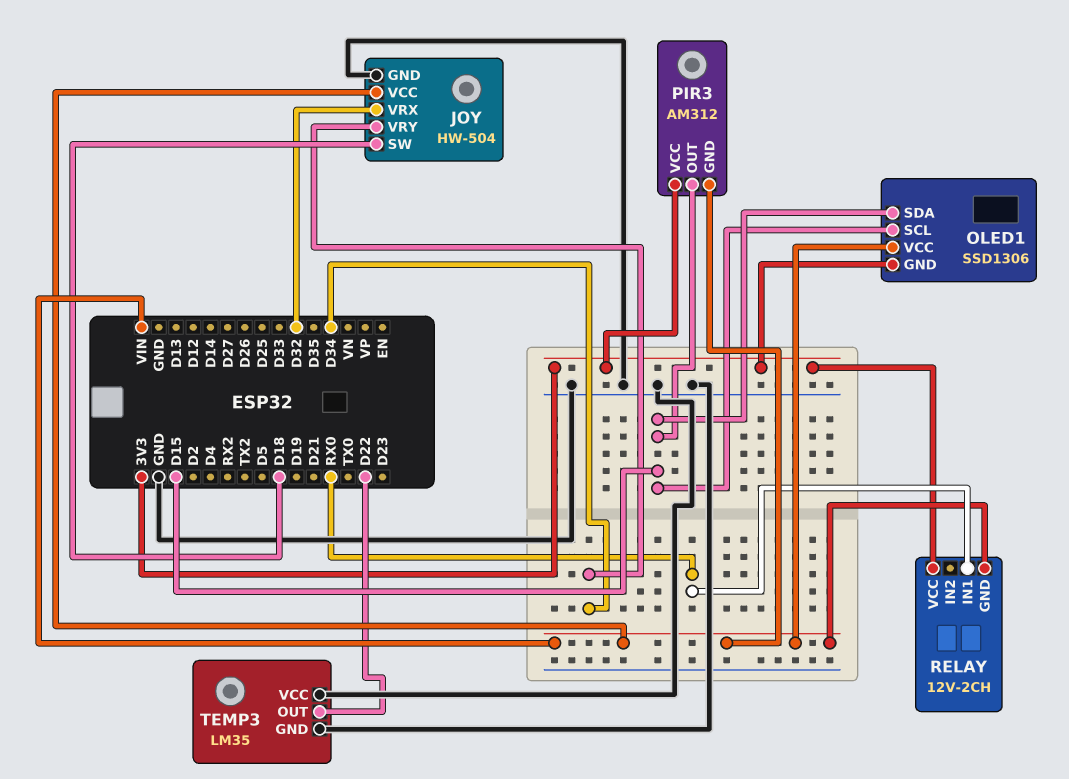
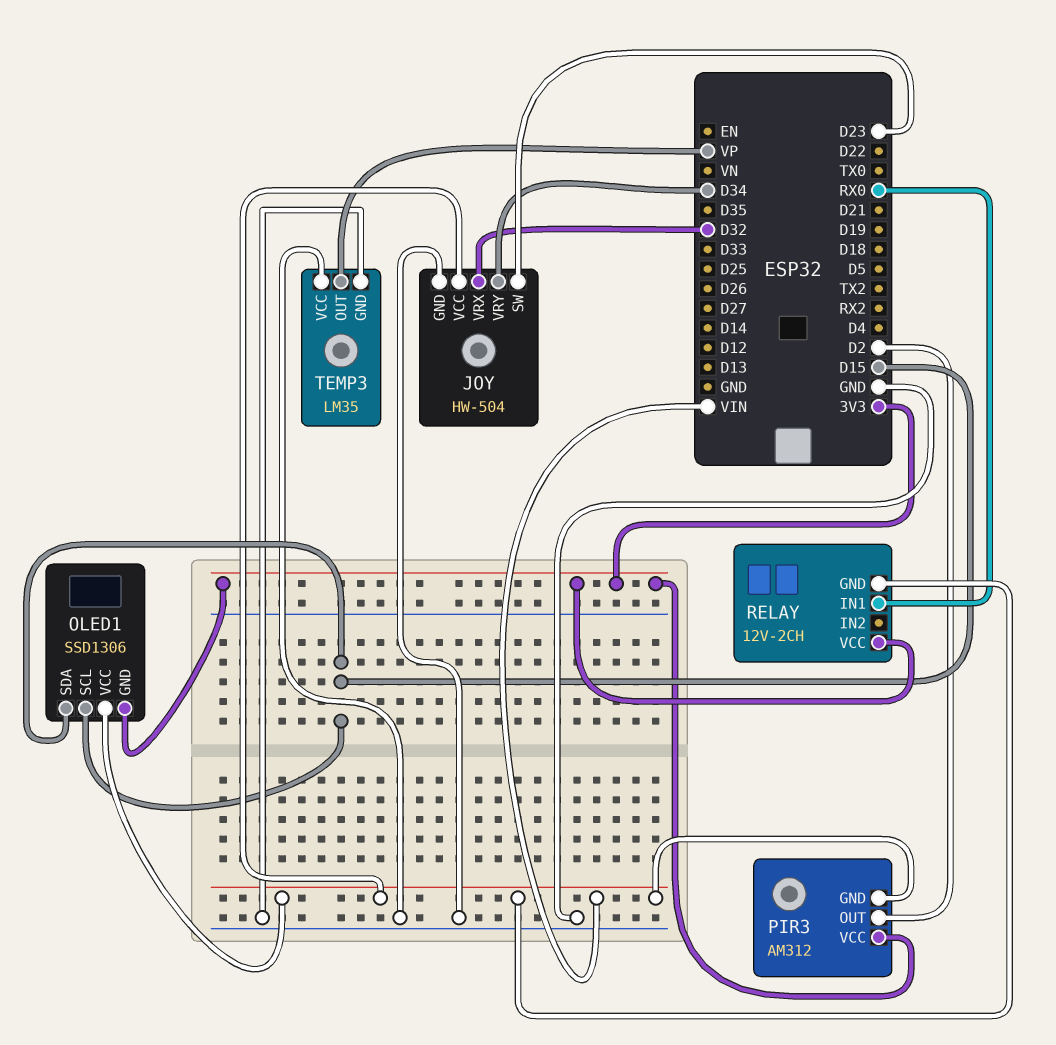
JOY pin SW: D18 -> D23
PIR3 pin OUT: D15 -> D2
TEMP3 pin OUT: D22 -> VP

